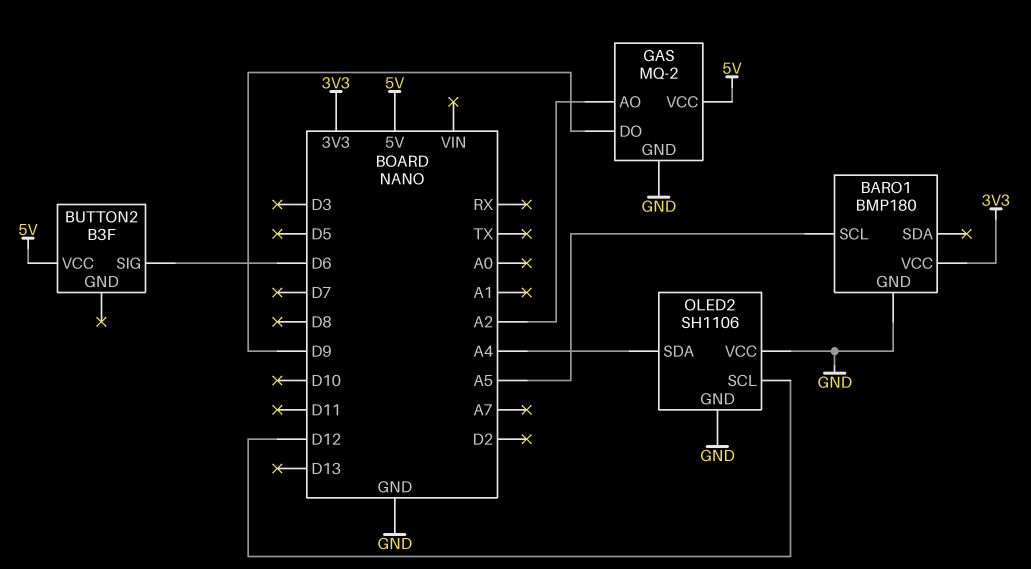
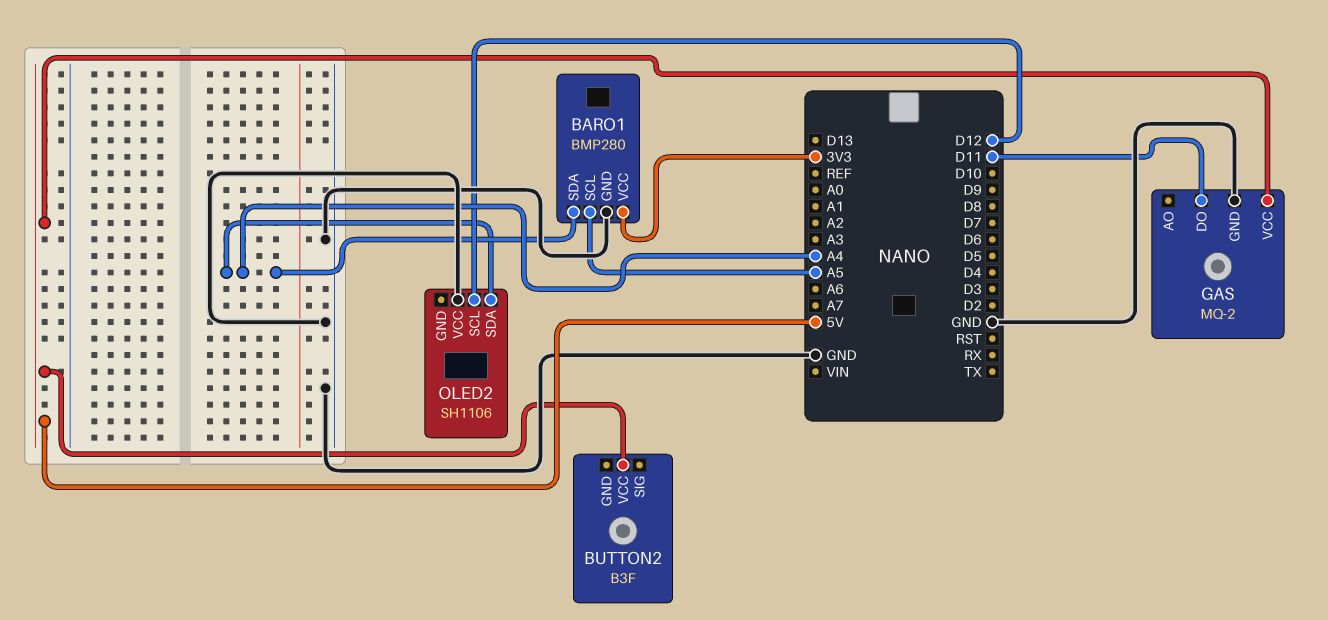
BARO1: BMP180 -> BMP280
BARO1 pin SDA: none -> A4
BUTTON2 pin SIG: D6 -> none
GAS pin AO: A2 -> none
GAS pin DO: D9 -> D11
OLED2 pin GND: GND -> none

